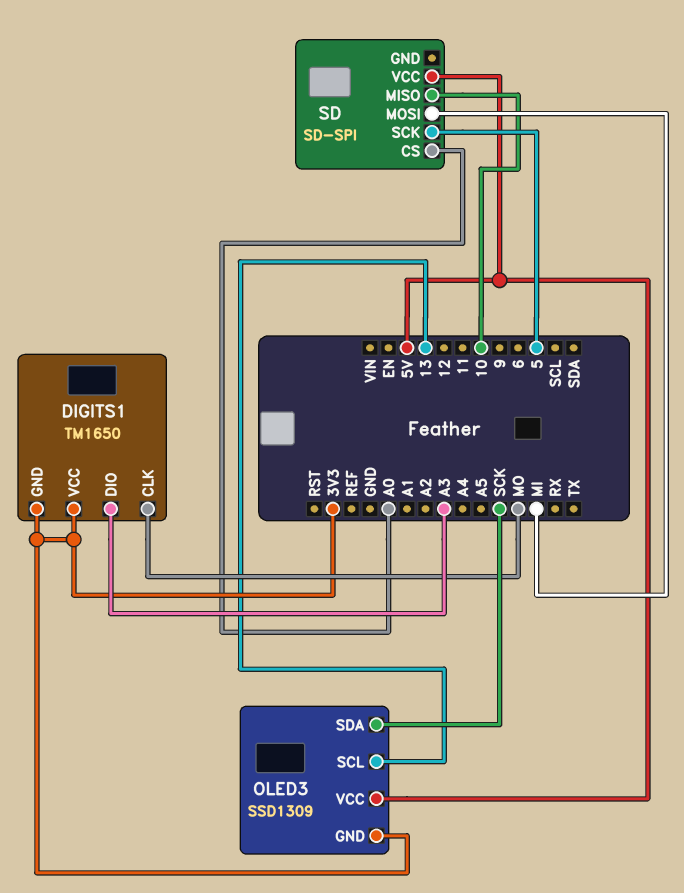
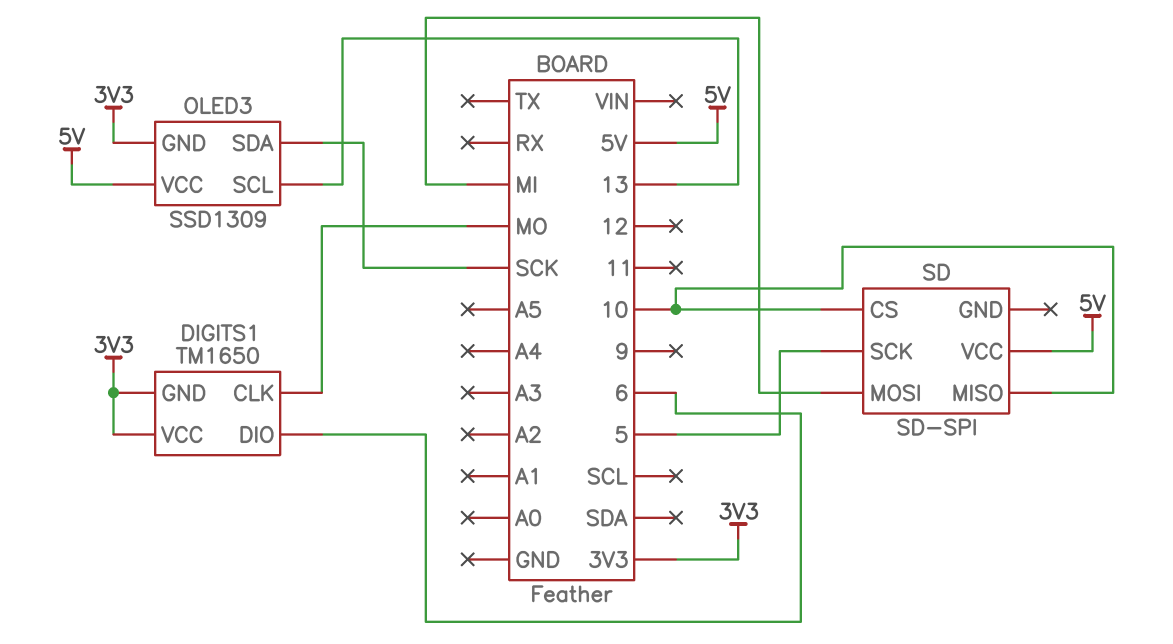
DIGITS1 pin DIO: A3 -> 6
SD pin CS: A0 -> 10

